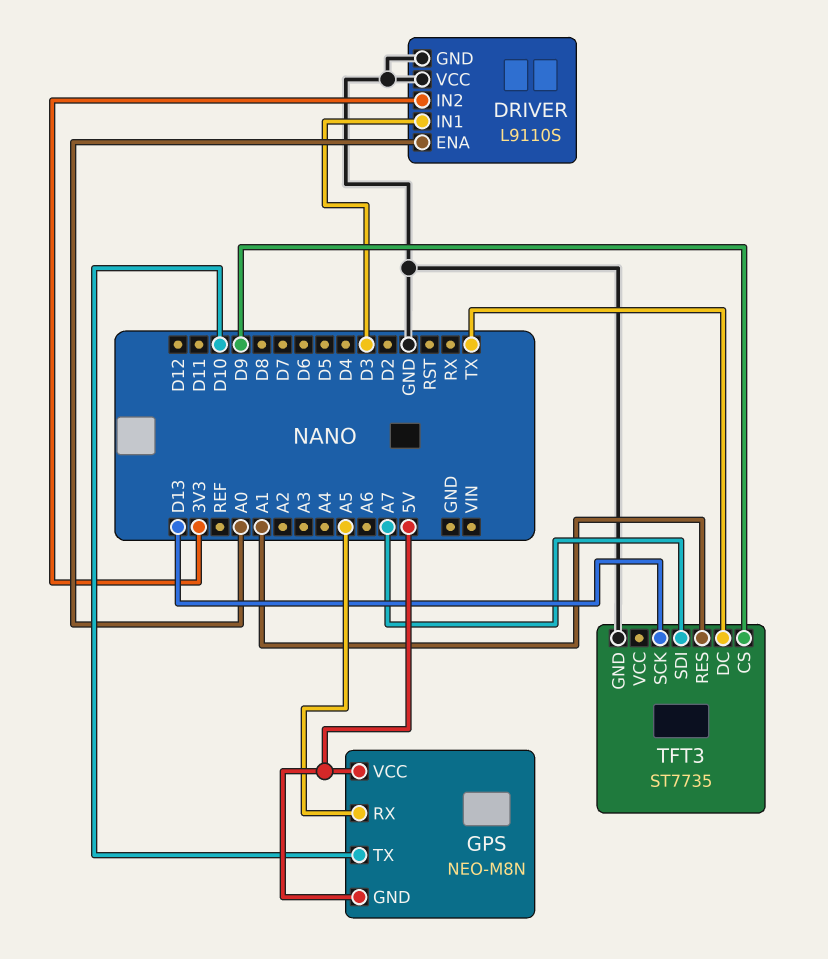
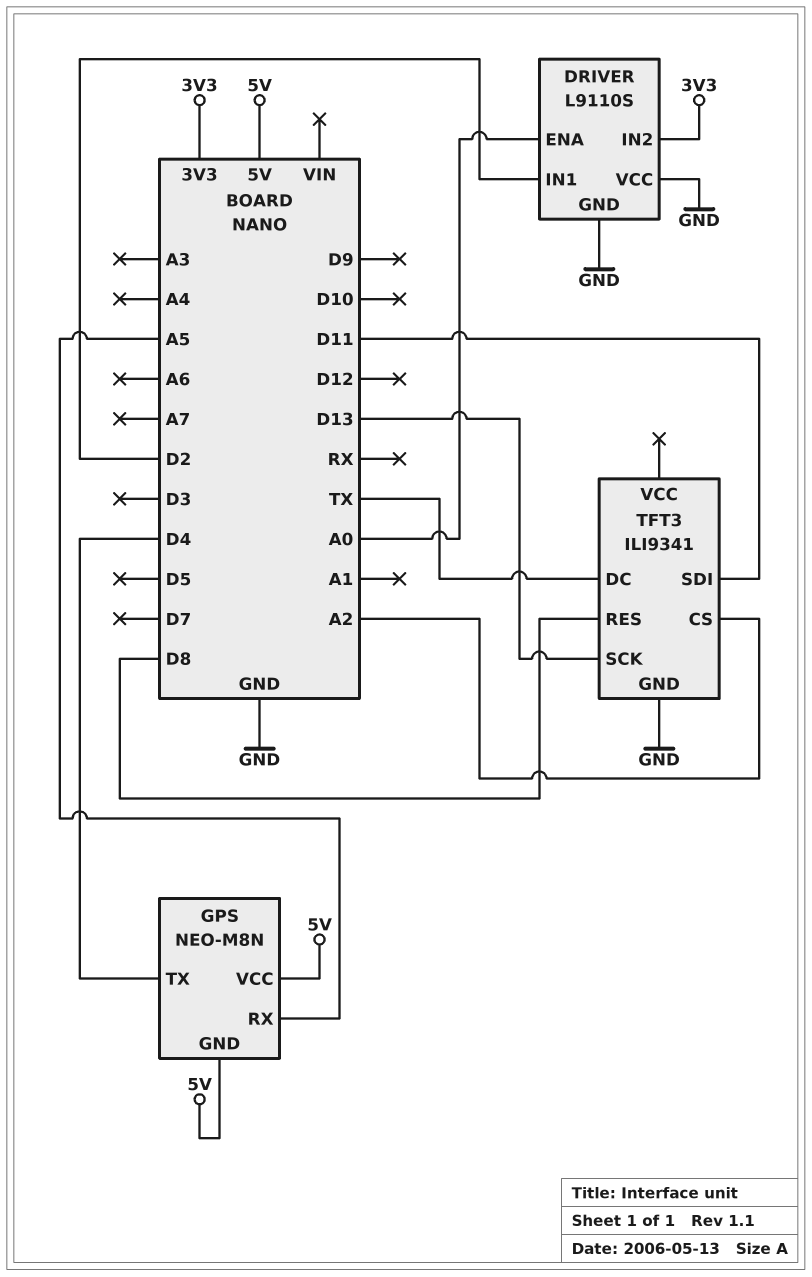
DRIVER pin IN1: D3 -> D2
GPS pin TX: D10 -> D4
TFT3: ST7735 -> ILI9341
TFT3 pin CS: D9 -> A2
TFT3 pin RES: A1 -> D8
TFT3 pin SDI: A7 -> D11

